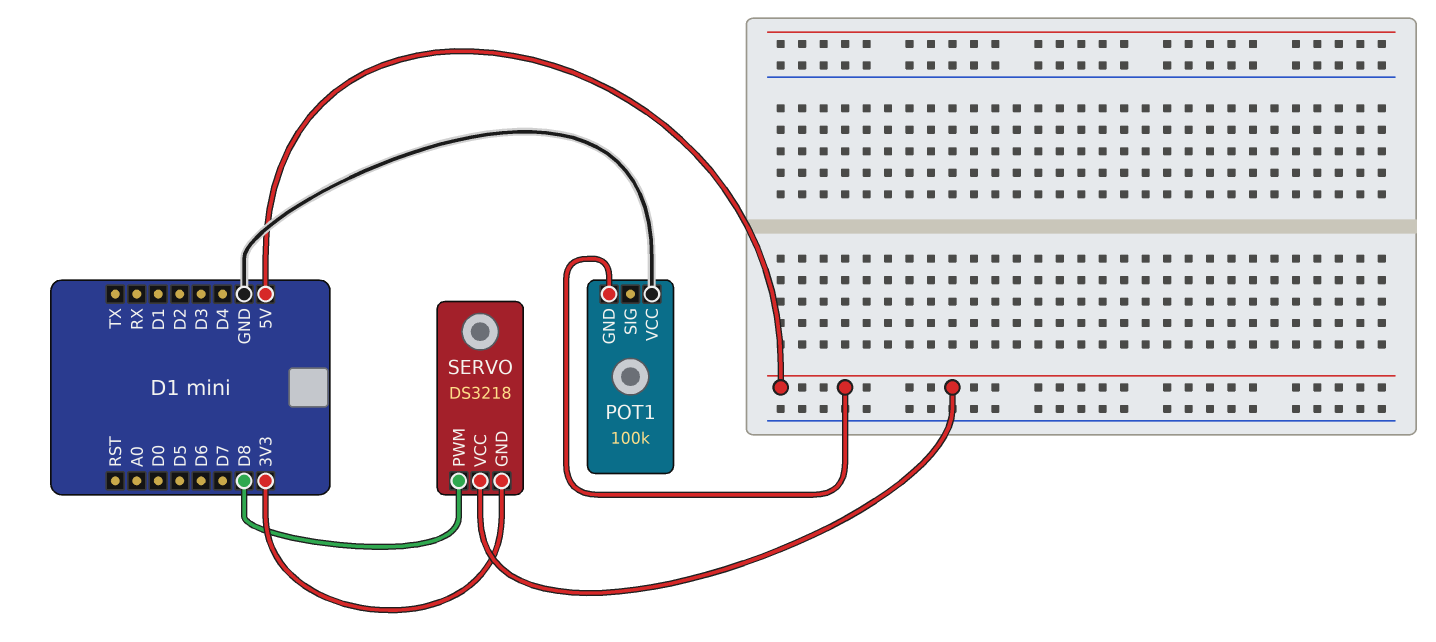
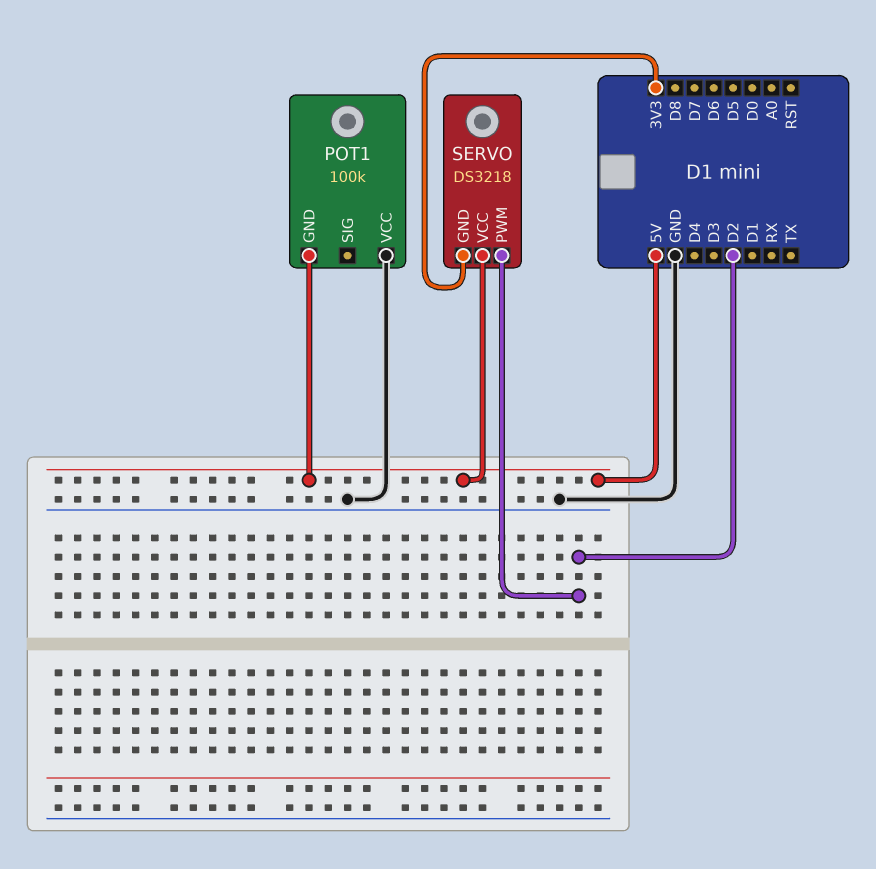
SERVO pin PWM: D8 -> D2

